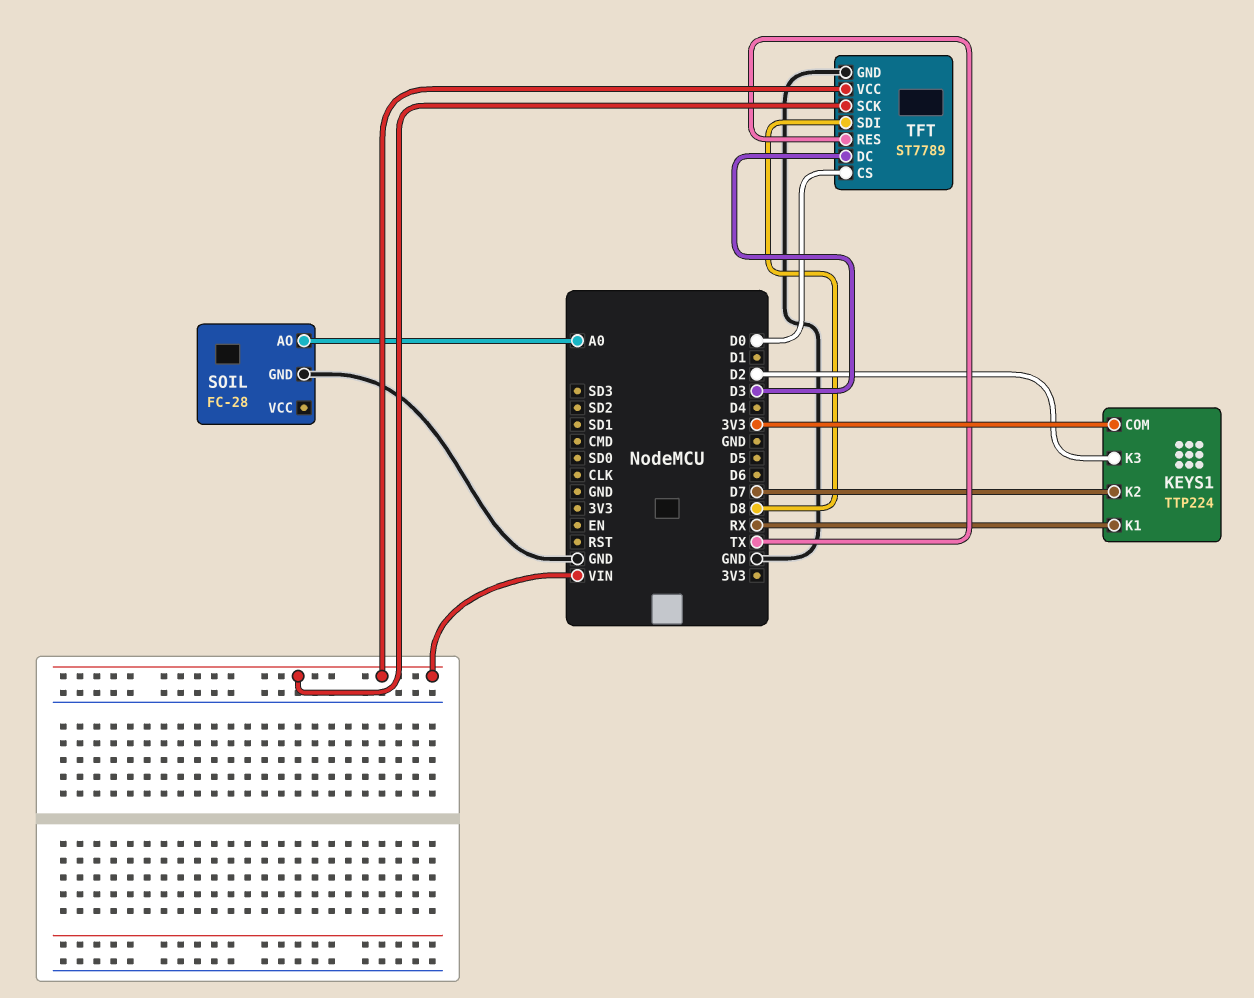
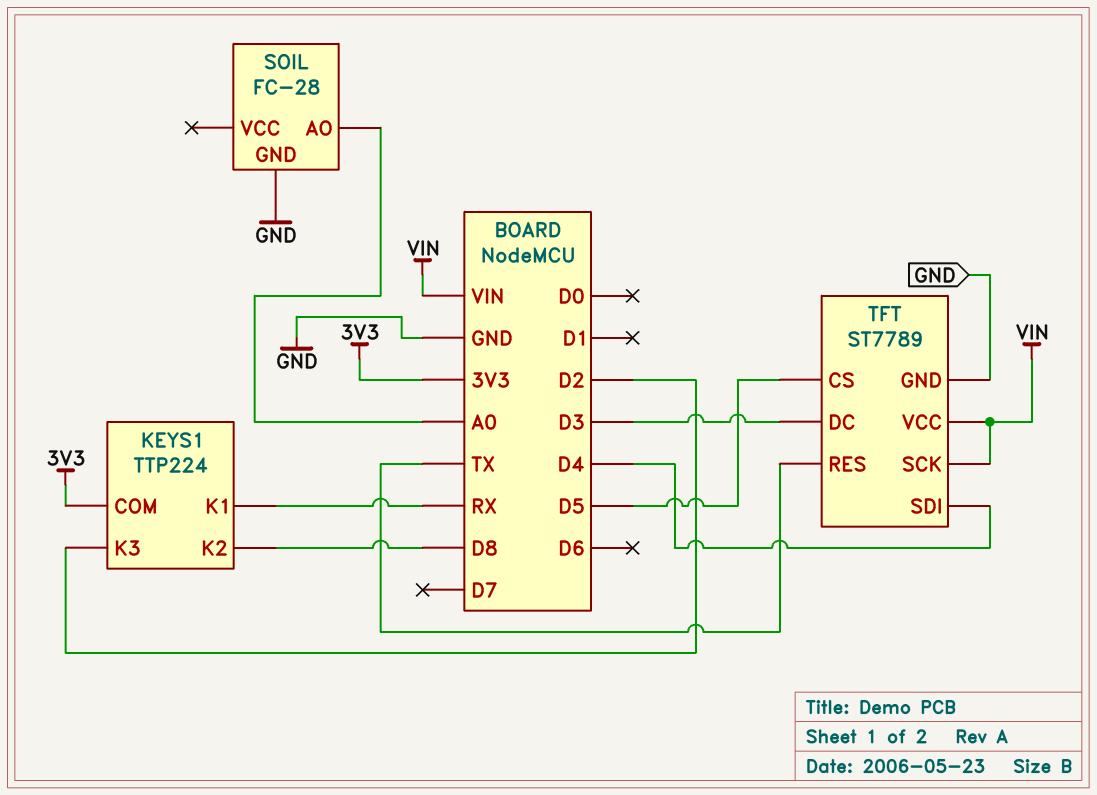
KEYS1 pin K2: D7 -> D8
TFT pin CS: D0 -> D5
TFT pin SDI: D8 -> D4

